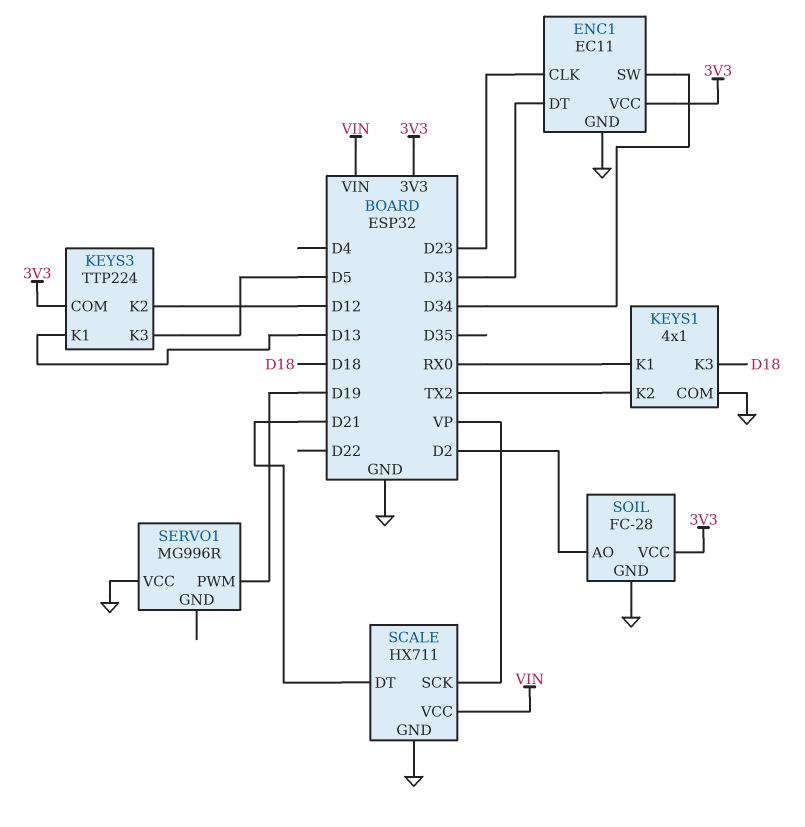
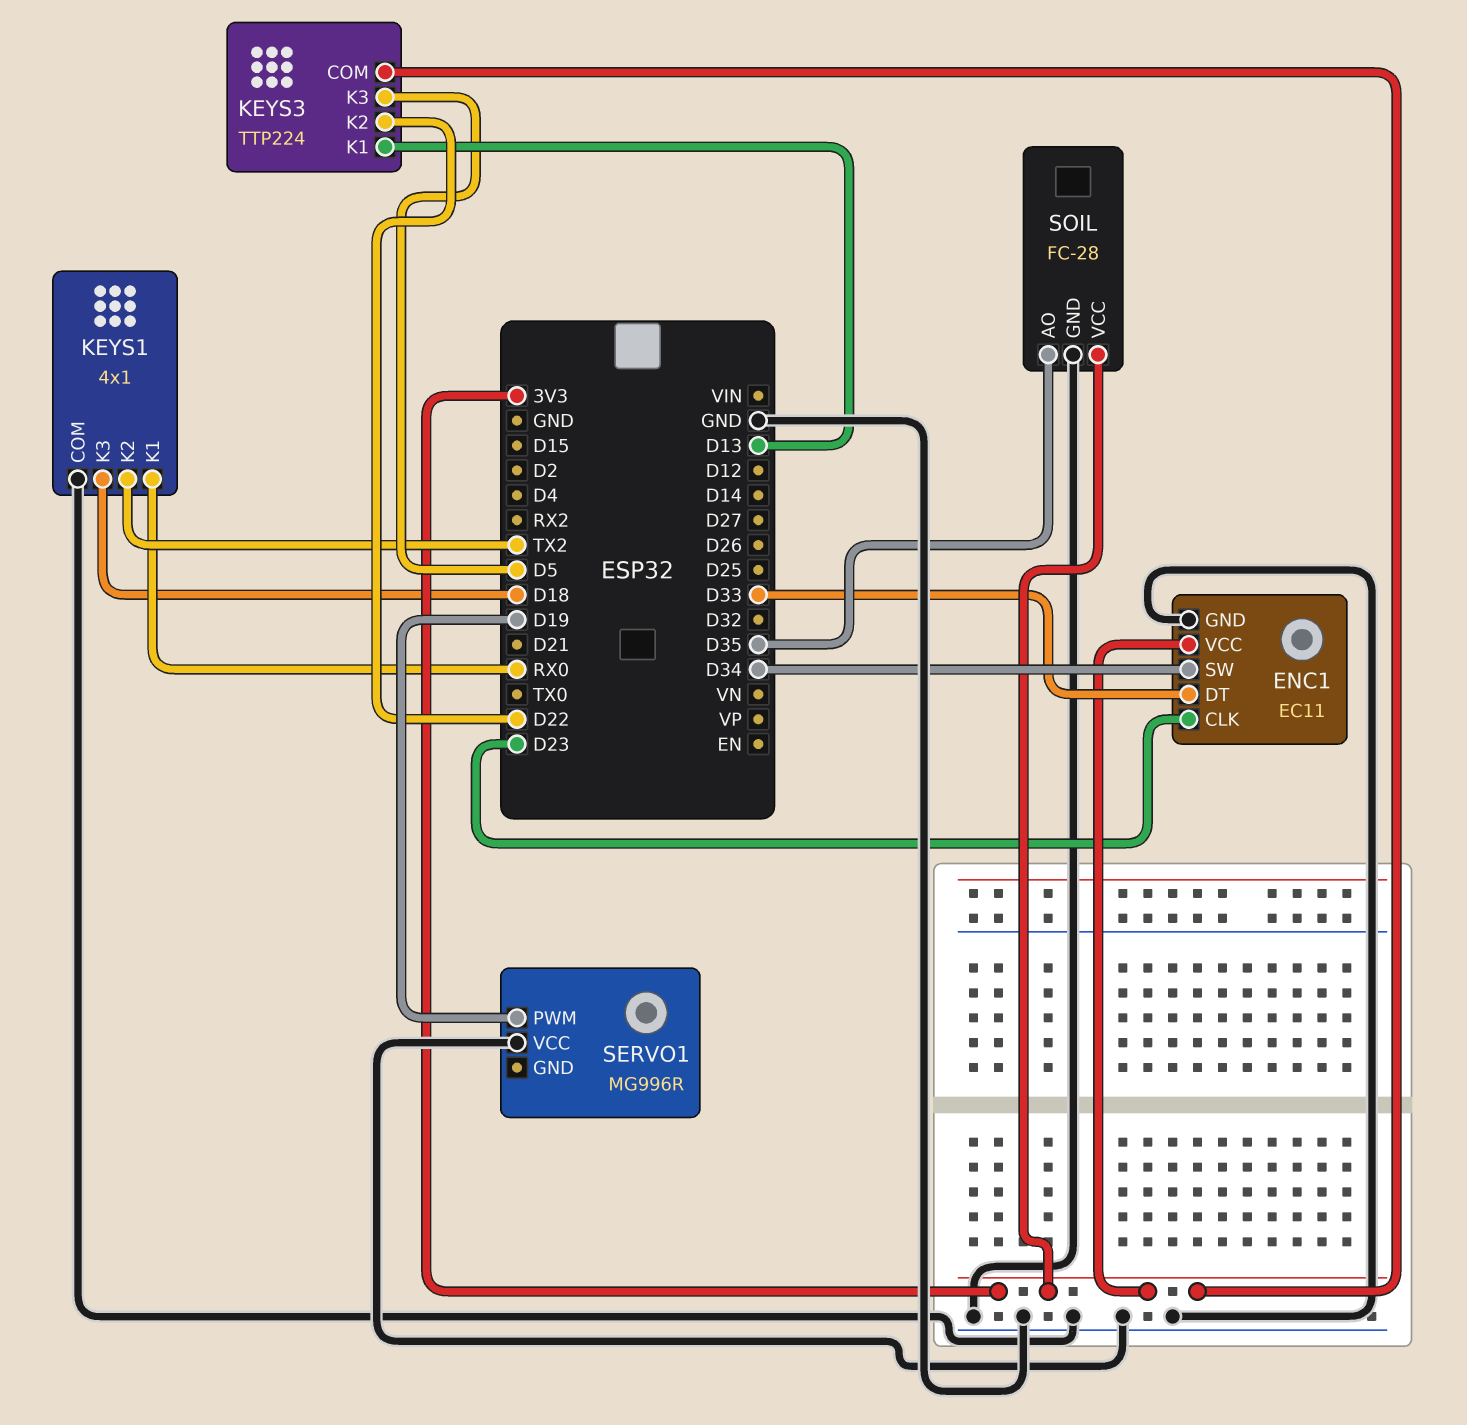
KEYS3 pin K2: D12 -> D22
SCALE: HX711 -> none
SCALE pin DT: D21 -> none
SCALE pin GND: GND -> none
SCALE pin SCK: VP -> none
SCALE pin VCC: VIN -> none
SOIL pin AO: D2 -> D35

